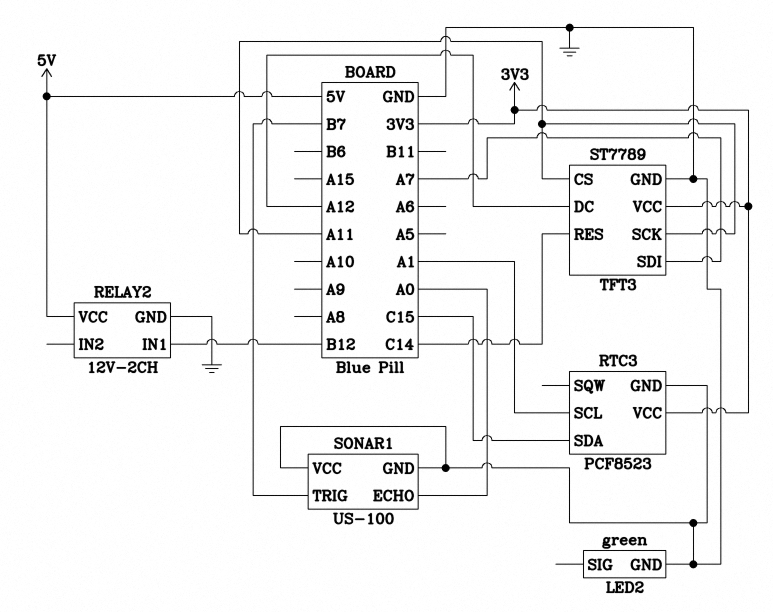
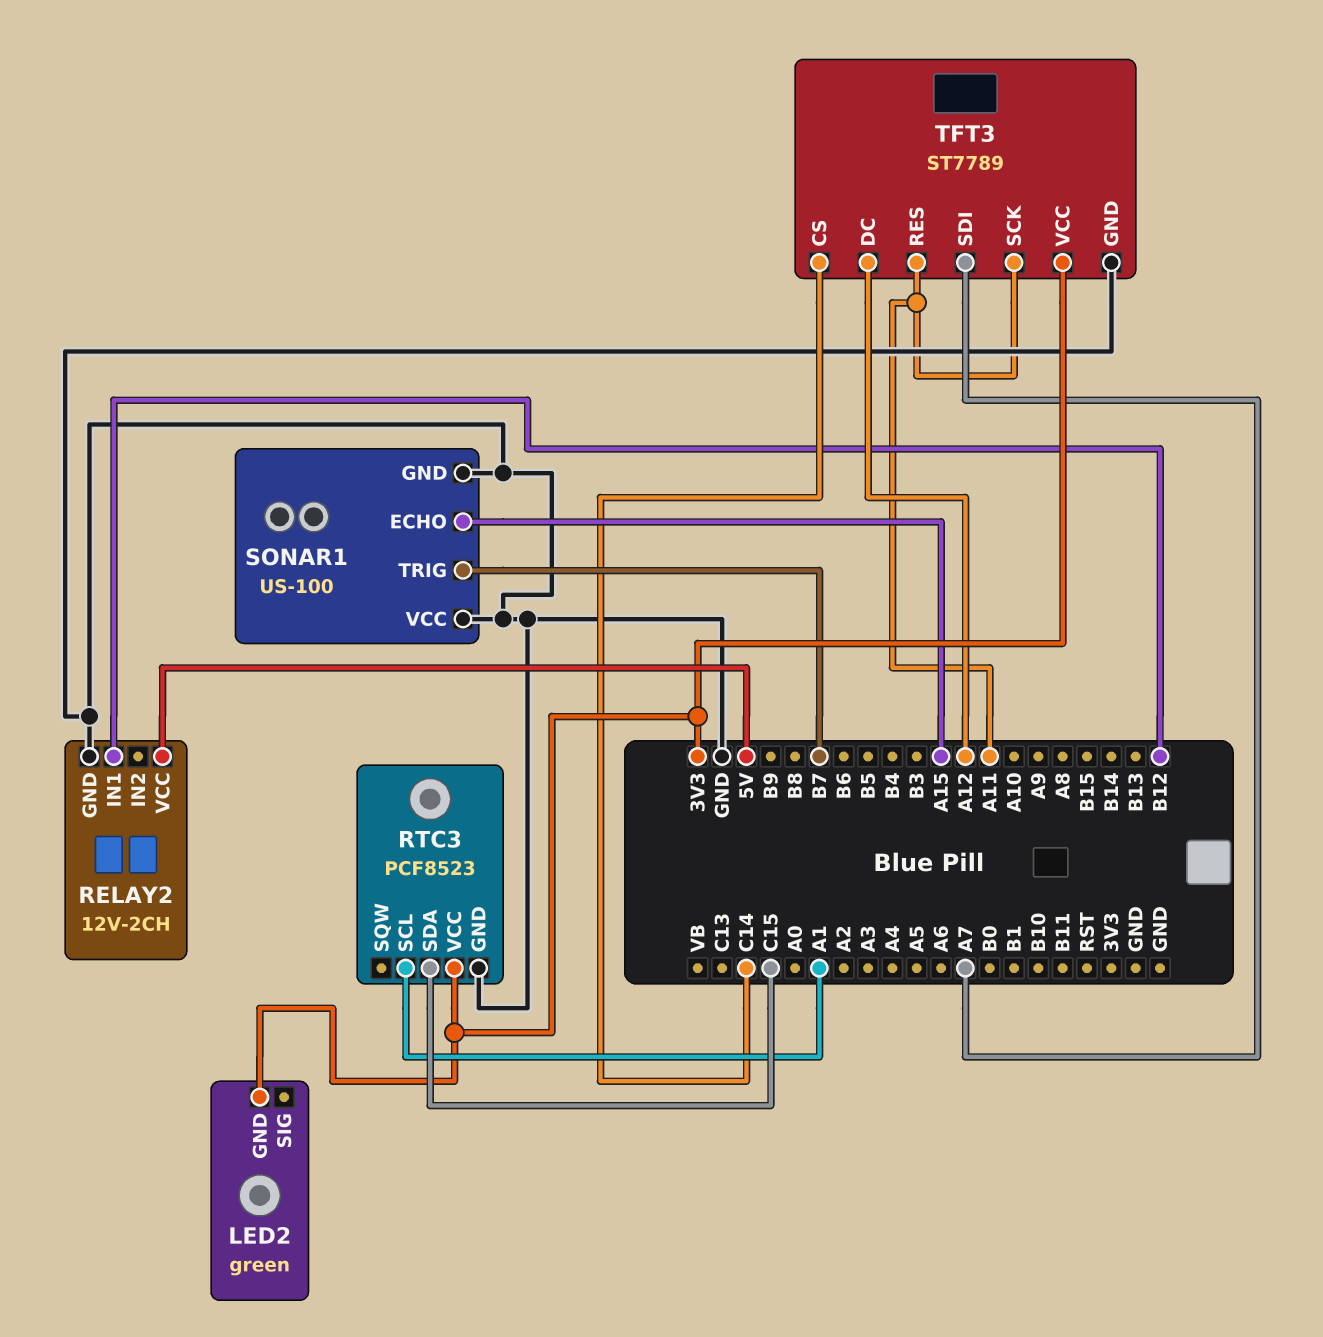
LED2 pin GND: GND -> 3V3
SONAR1 pin ECHO: A0 -> A15
TFT3 pin CS: A11 -> C14
TFT3 pin RES: C14 -> A11

